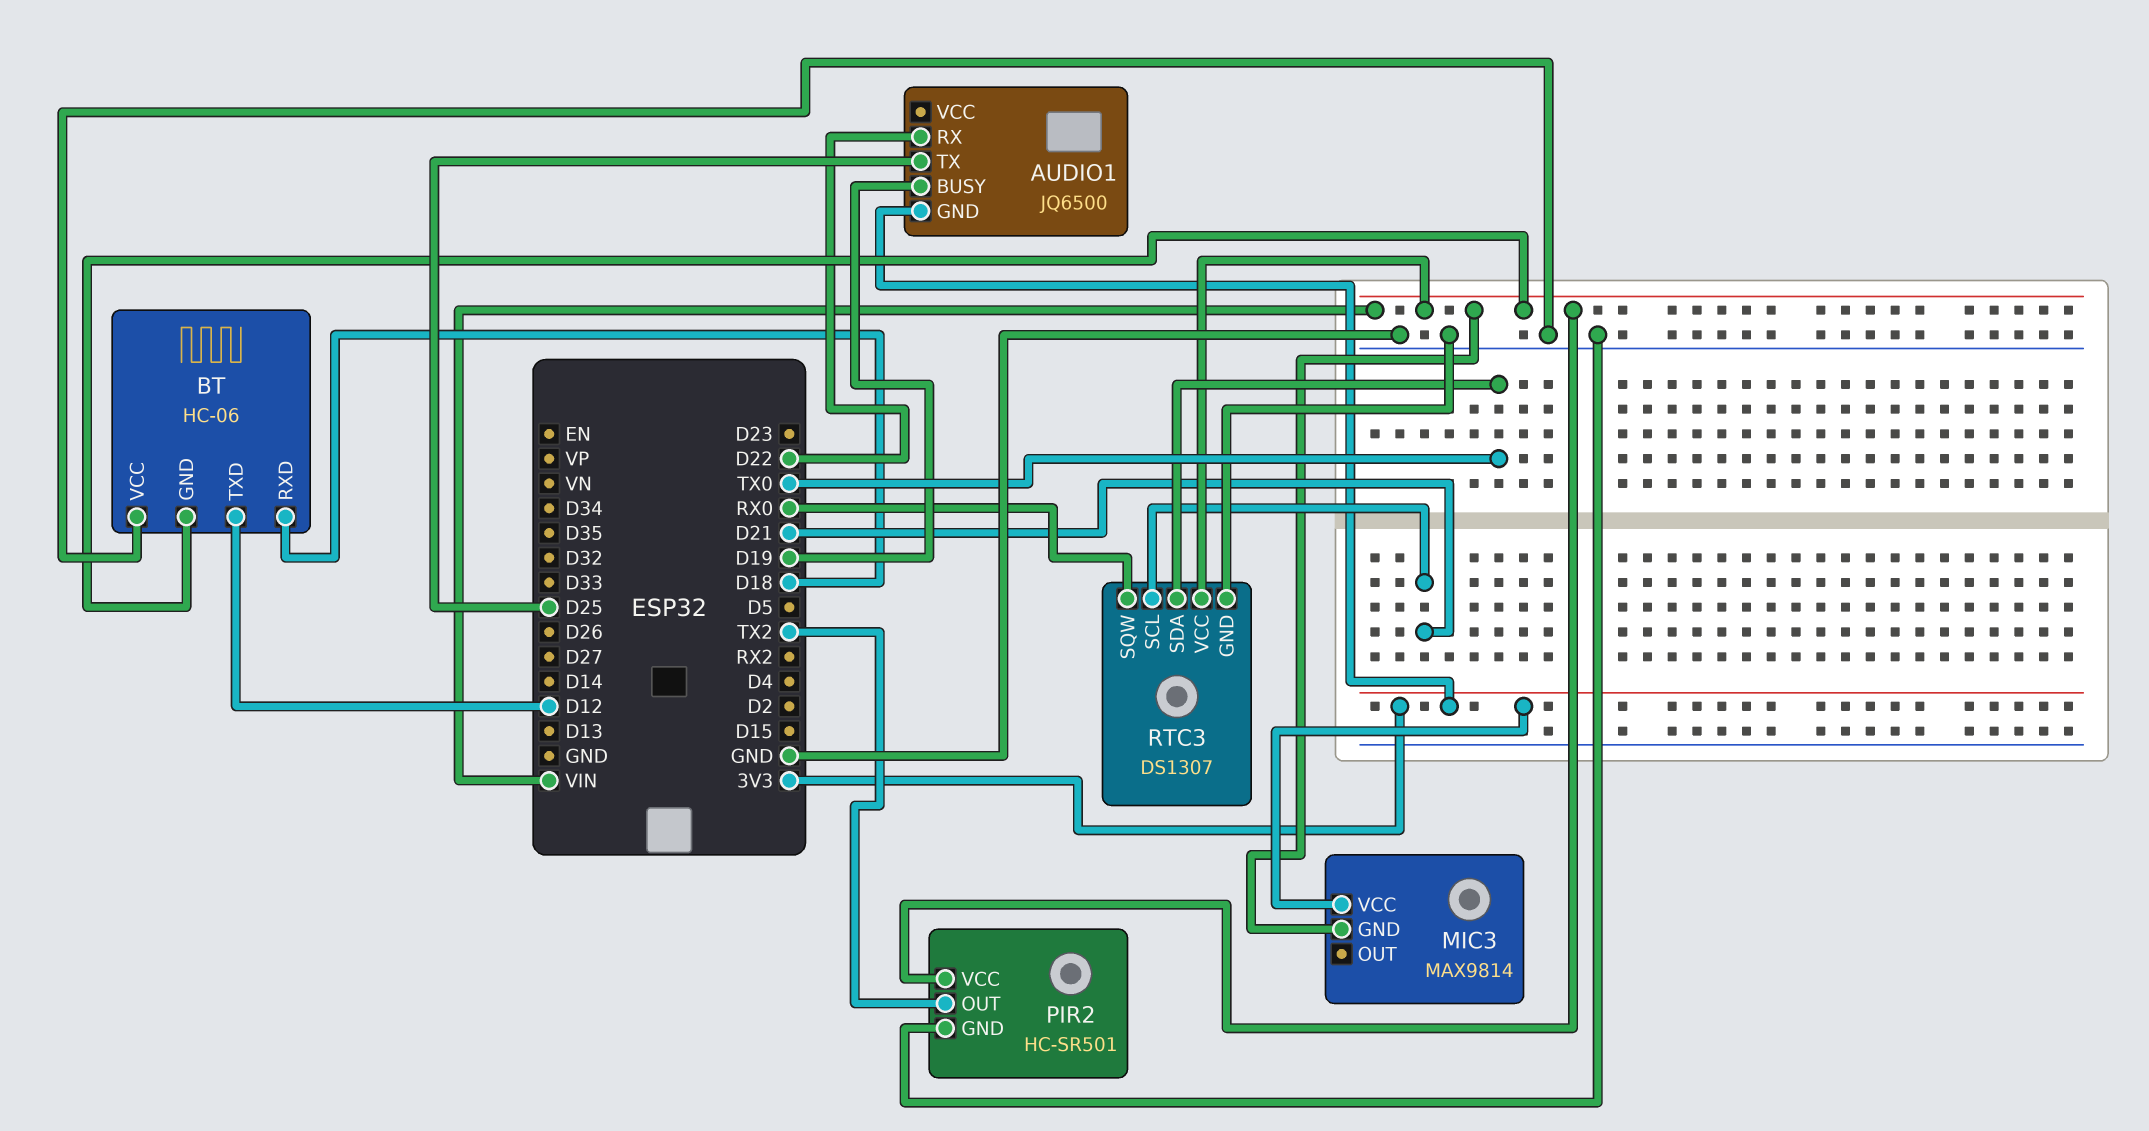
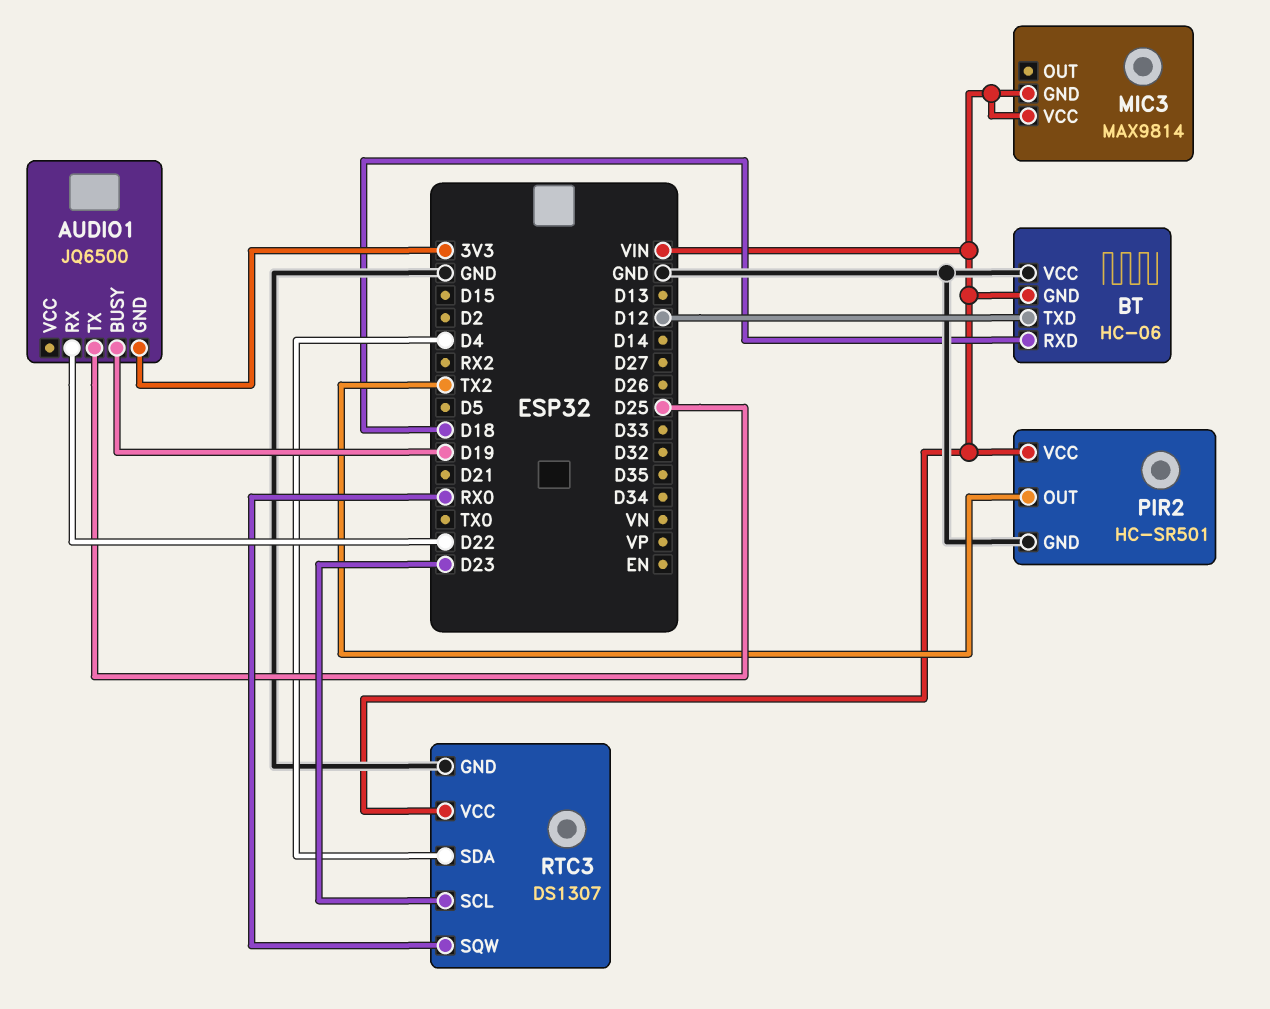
MIC3 pin VCC: 3V3 -> VIN
RTC3 pin SCL: D21 -> D23
RTC3 pin SDA: TX0 -> D4

